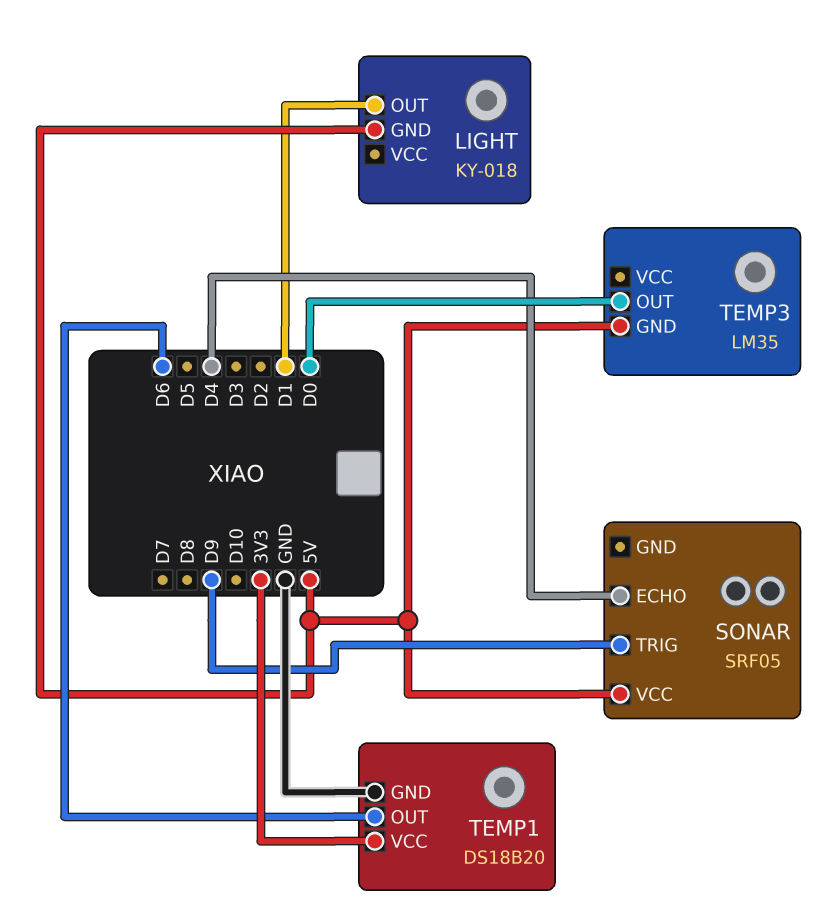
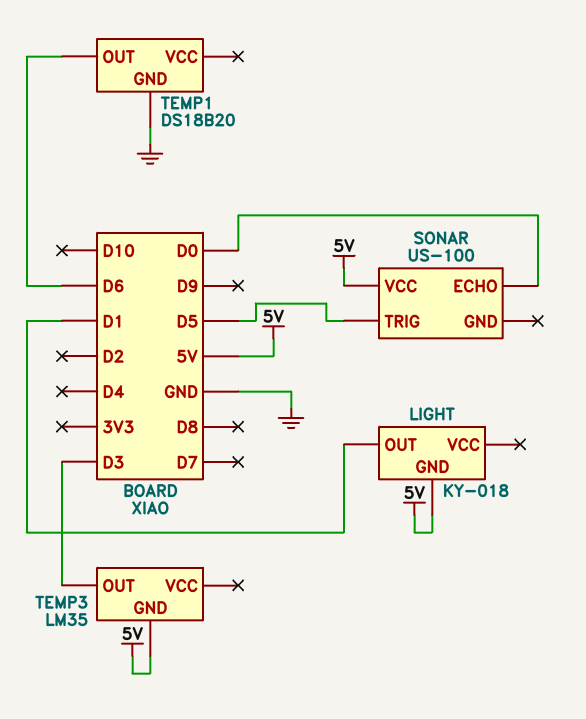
SONAR: SRF05 -> US-100
SONAR pin ECHO: D4 -> D0
SONAR pin TRIG: D9 -> D5
TEMP1 pin VCC: 3V3 -> none
TEMP3 pin OUT: D0 -> D3

